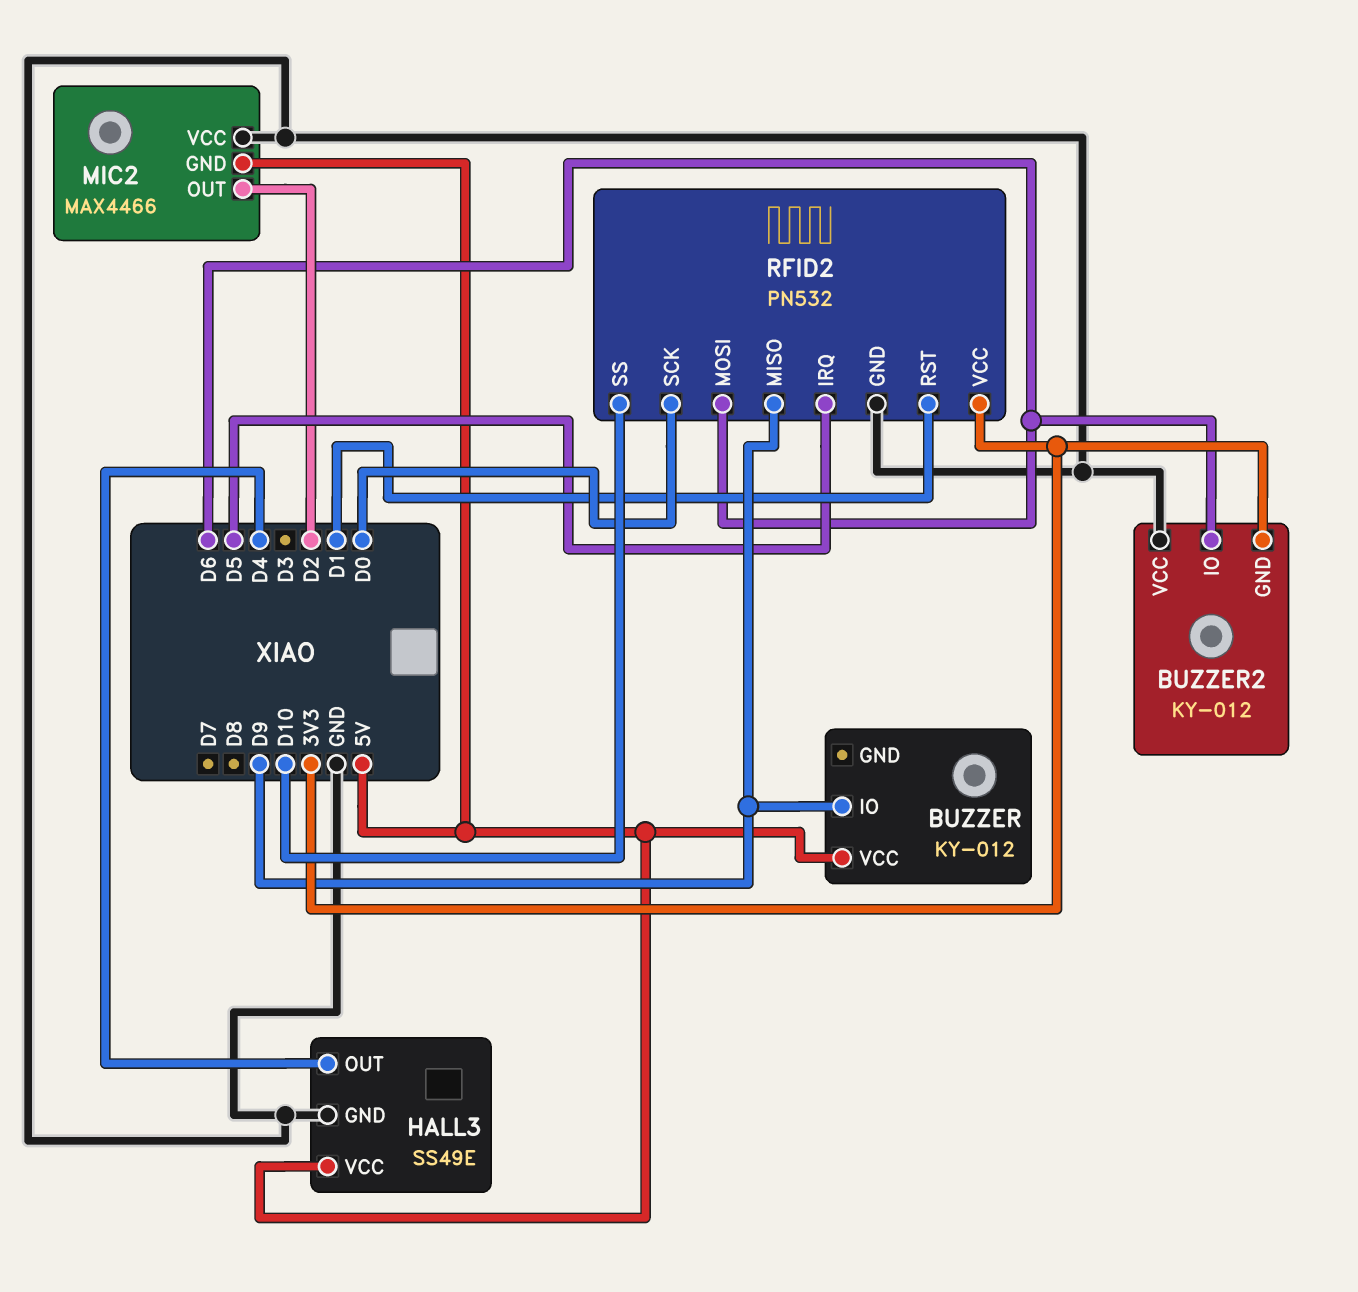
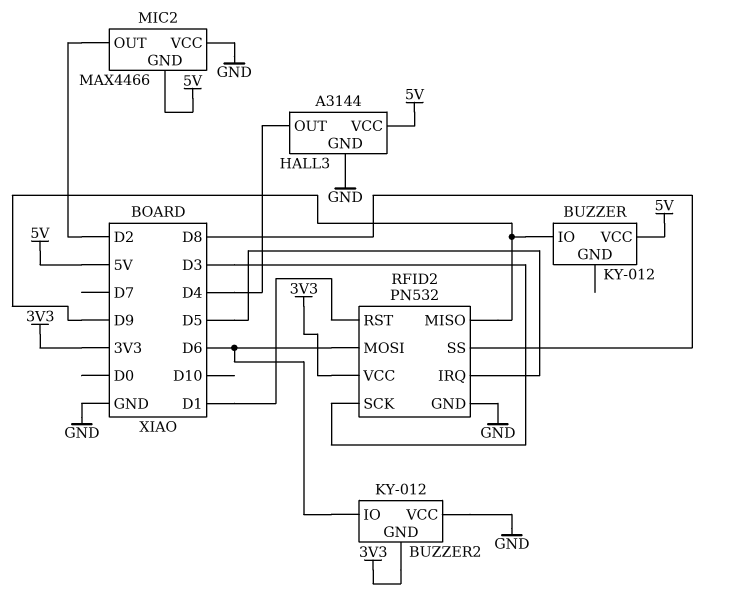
HALL3: SS49E -> A3144
RFID2 pin SCK: D0 -> D3
RFID2 pin SS: D10 -> D8

